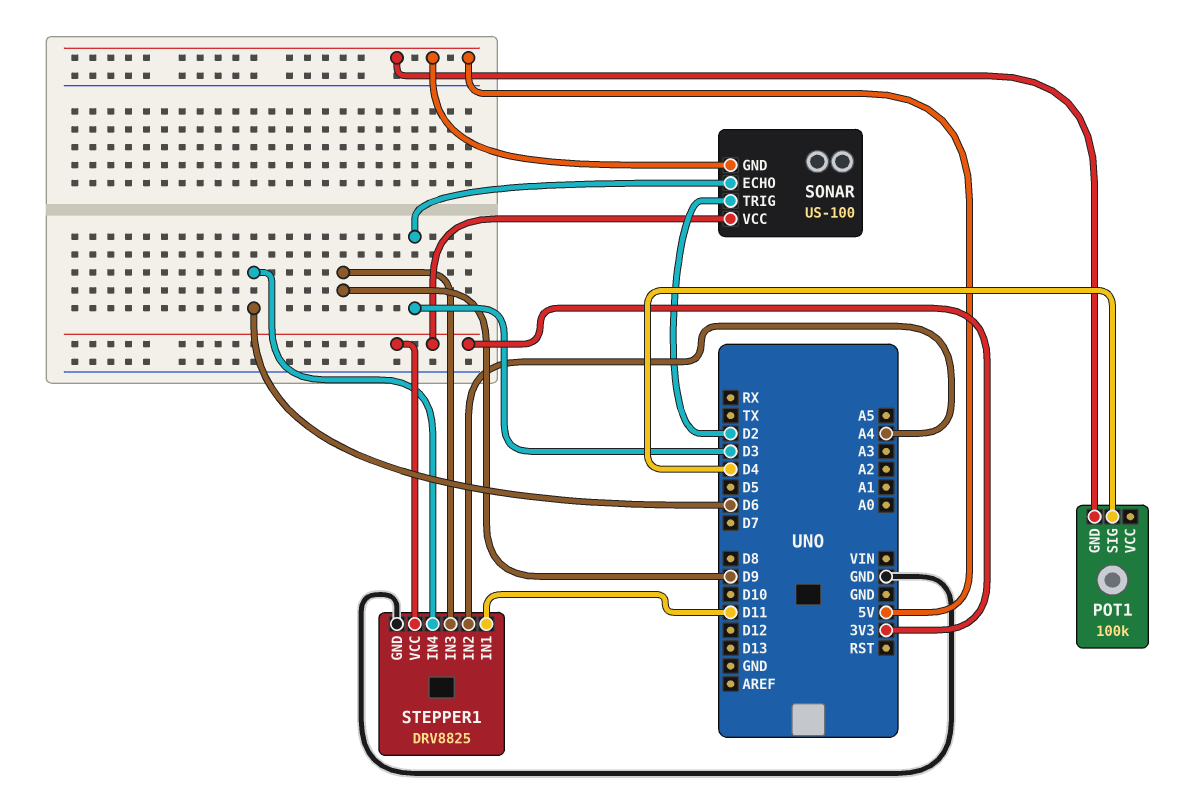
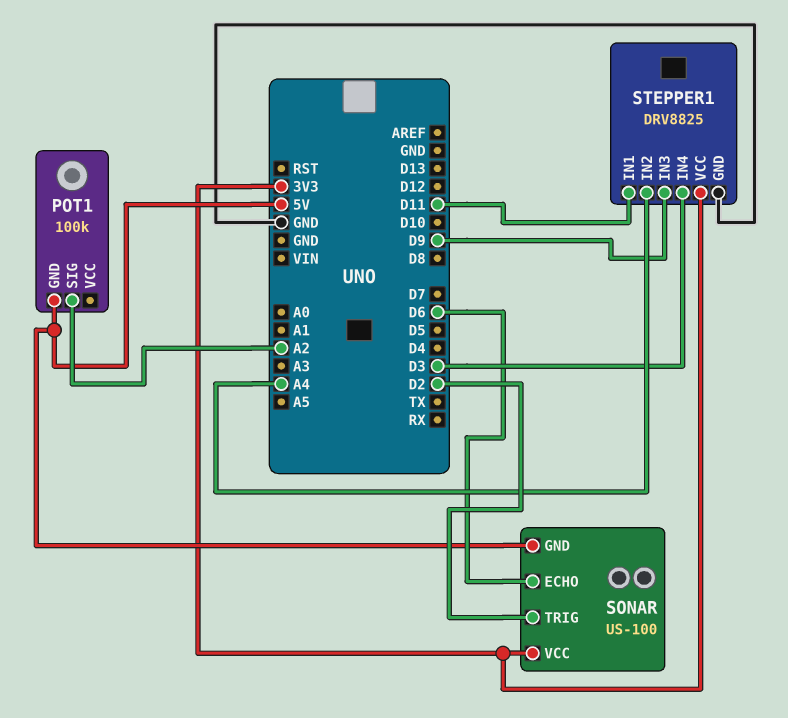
POT1 pin SIG: D4 -> A2
SONAR pin ECHO: D3 -> D6
STEPPER1 pin IN4: D6 -> D3

